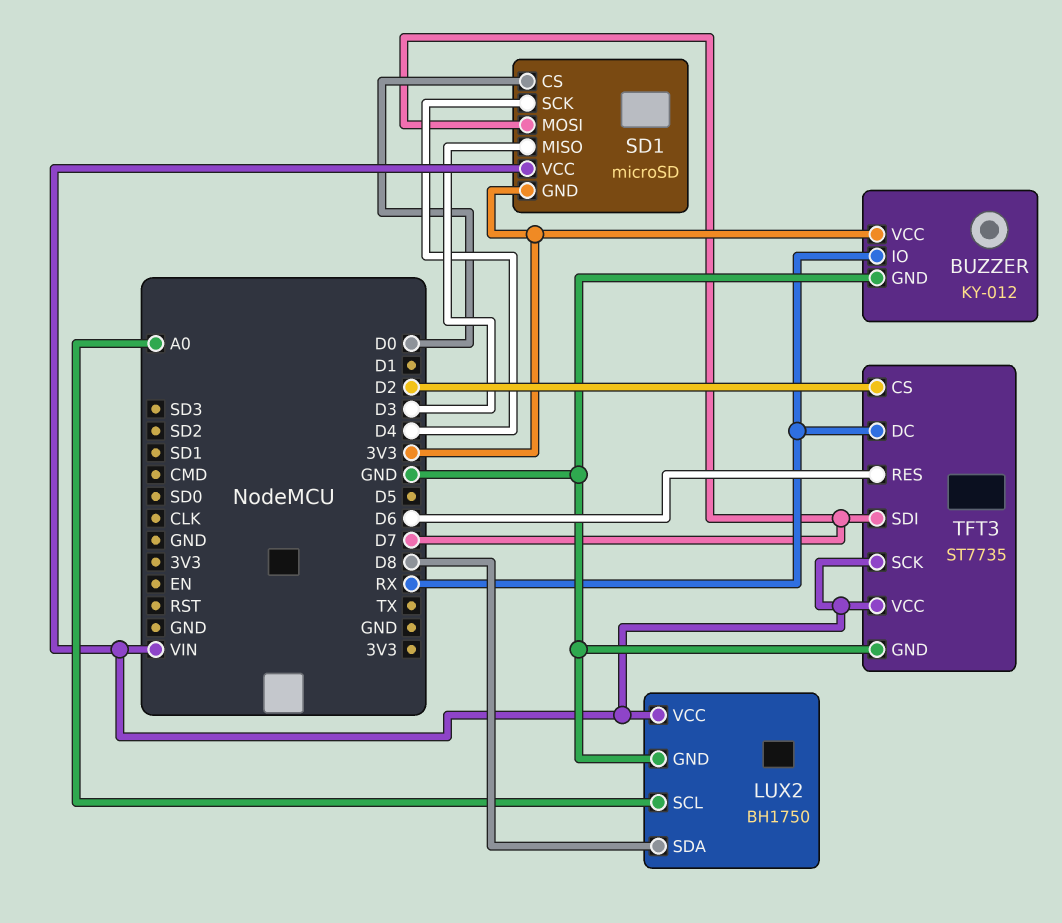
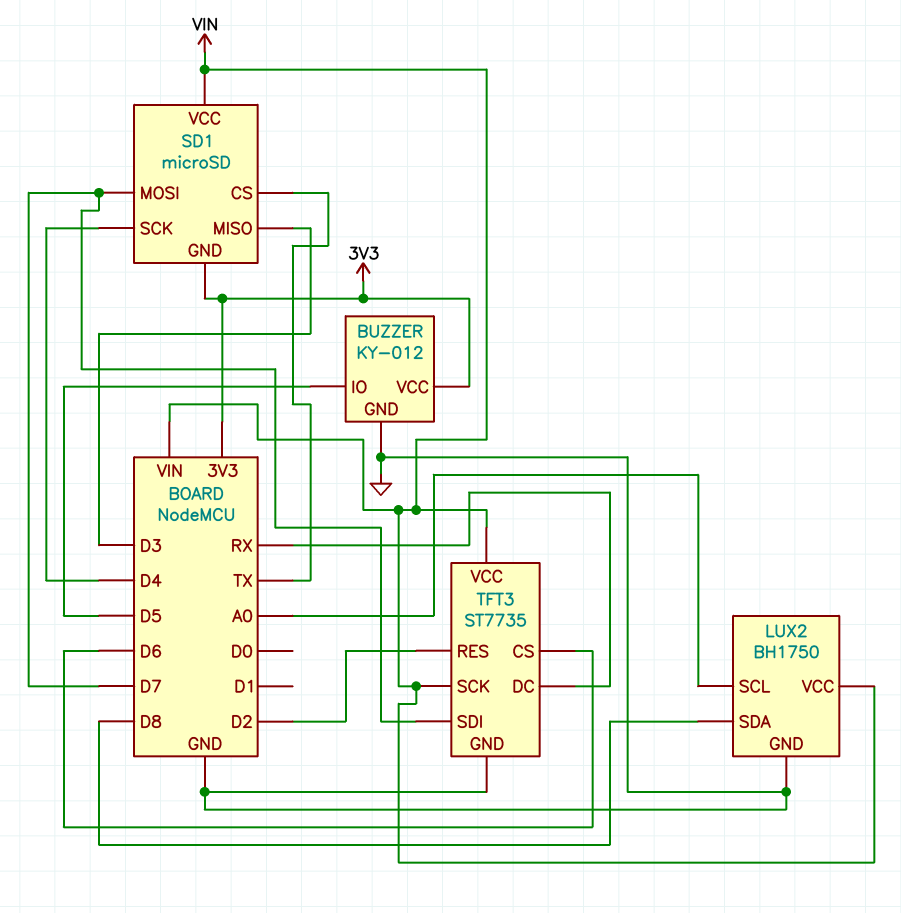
BUZZER pin IO: RX -> D5
SD1 pin CS: D0 -> TX
TFT3 pin CS: D2 -> D6
TFT3 pin RES: D6 -> D2

